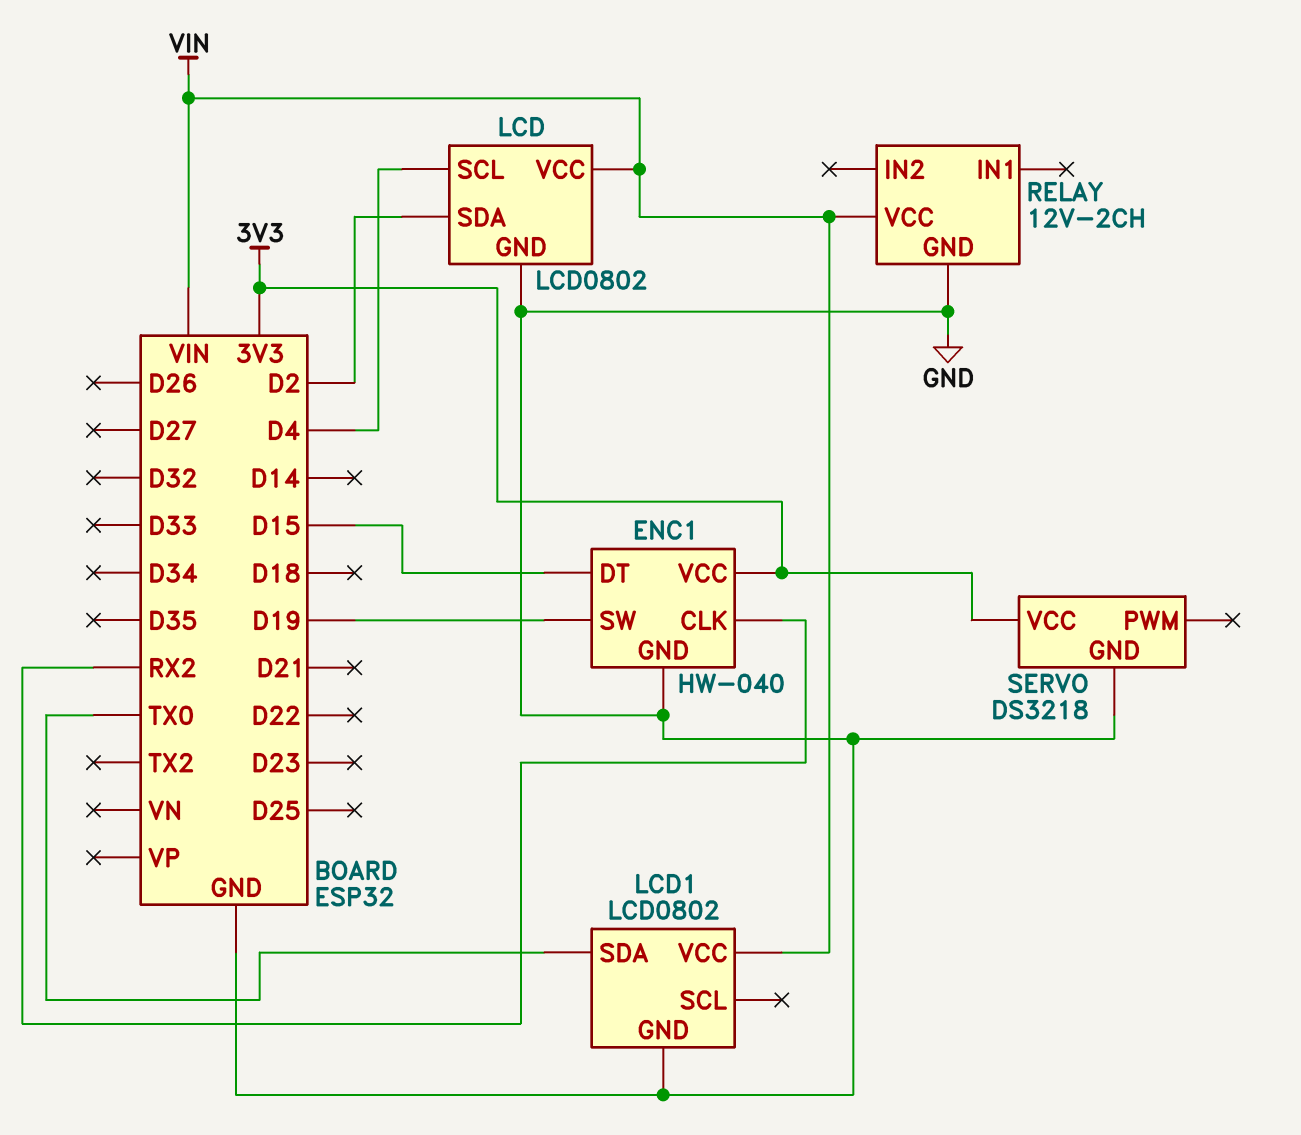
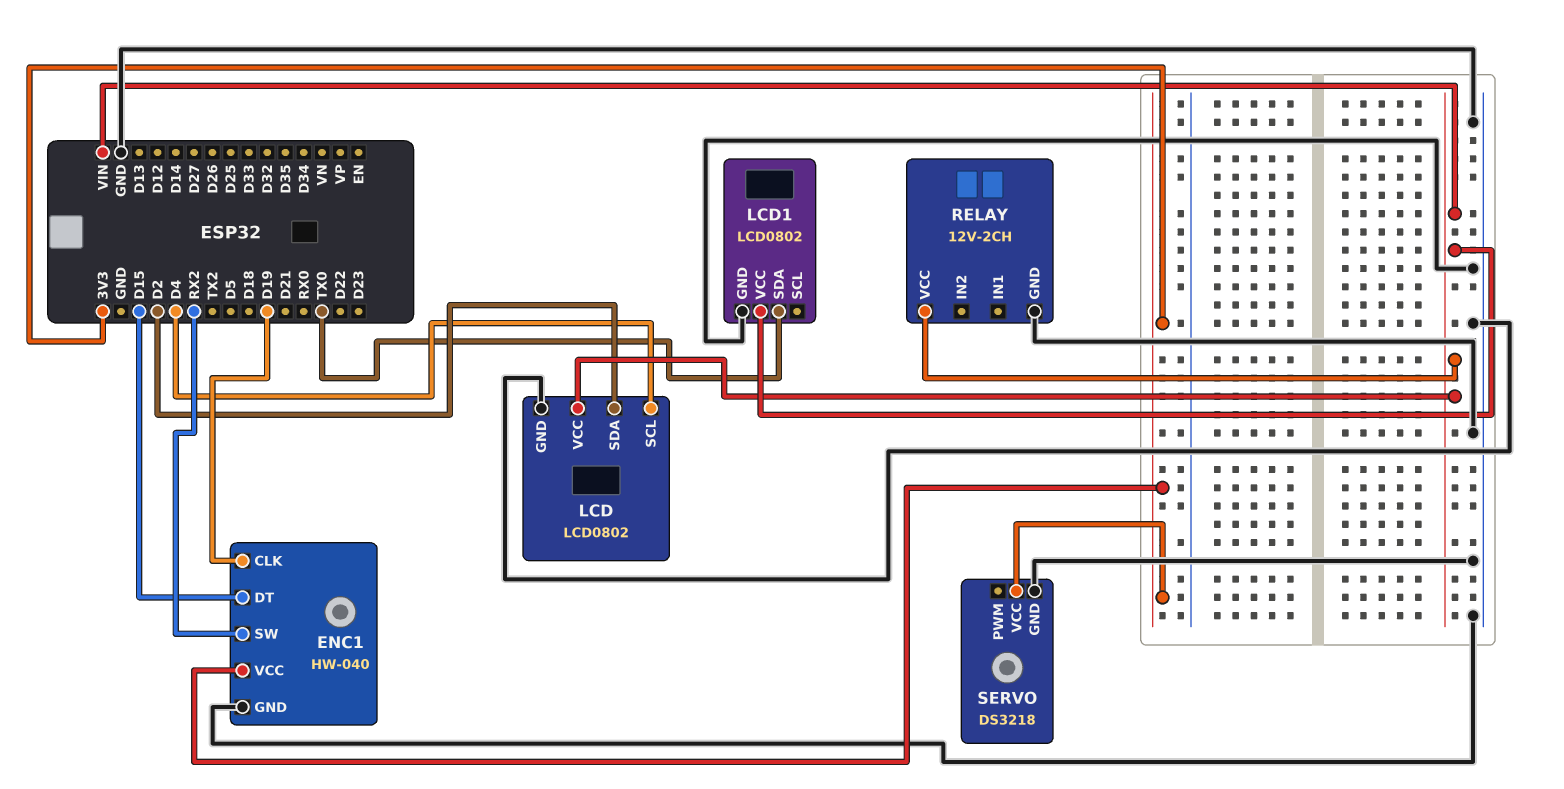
ENC1 pin CLK: RX2 -> D19
ENC1 pin SW: D19 -> RX2

